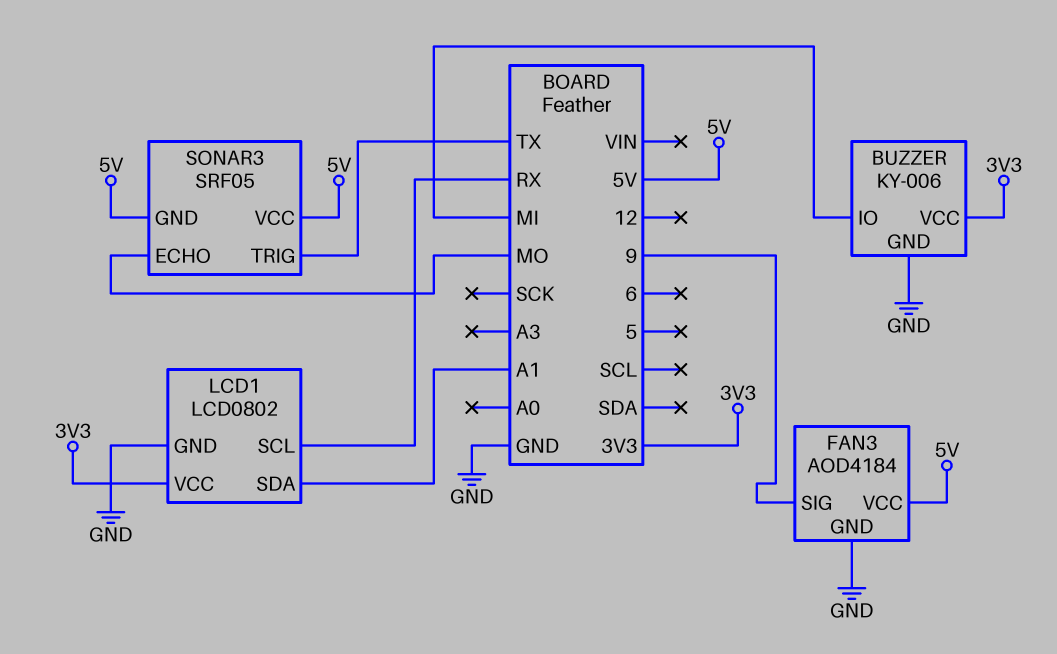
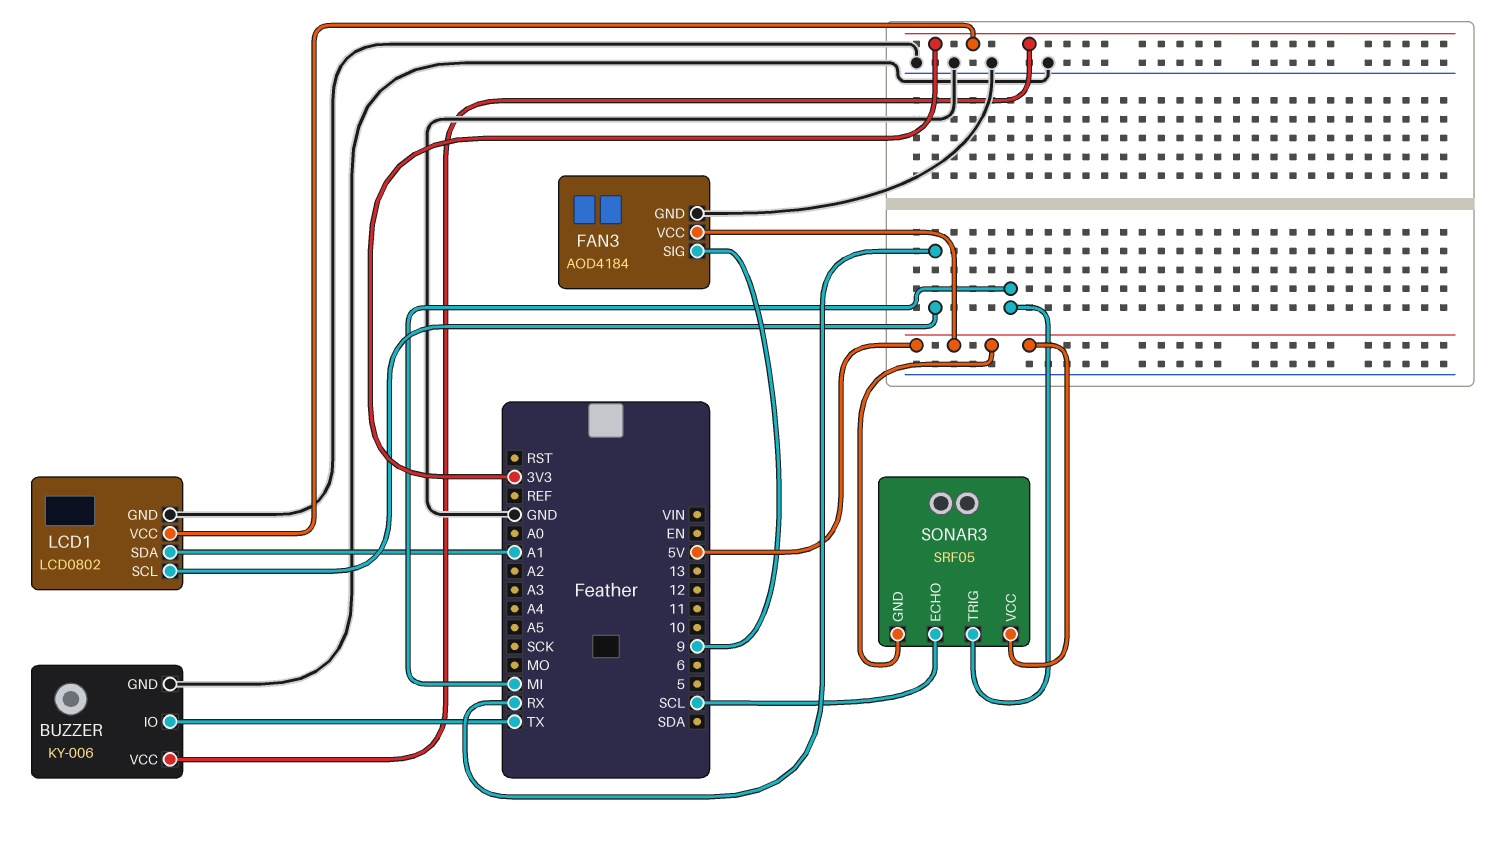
BUZZER pin IO: MI -> TX
SONAR3 pin ECHO: MO -> SCL
SONAR3 pin TRIG: TX -> MI

